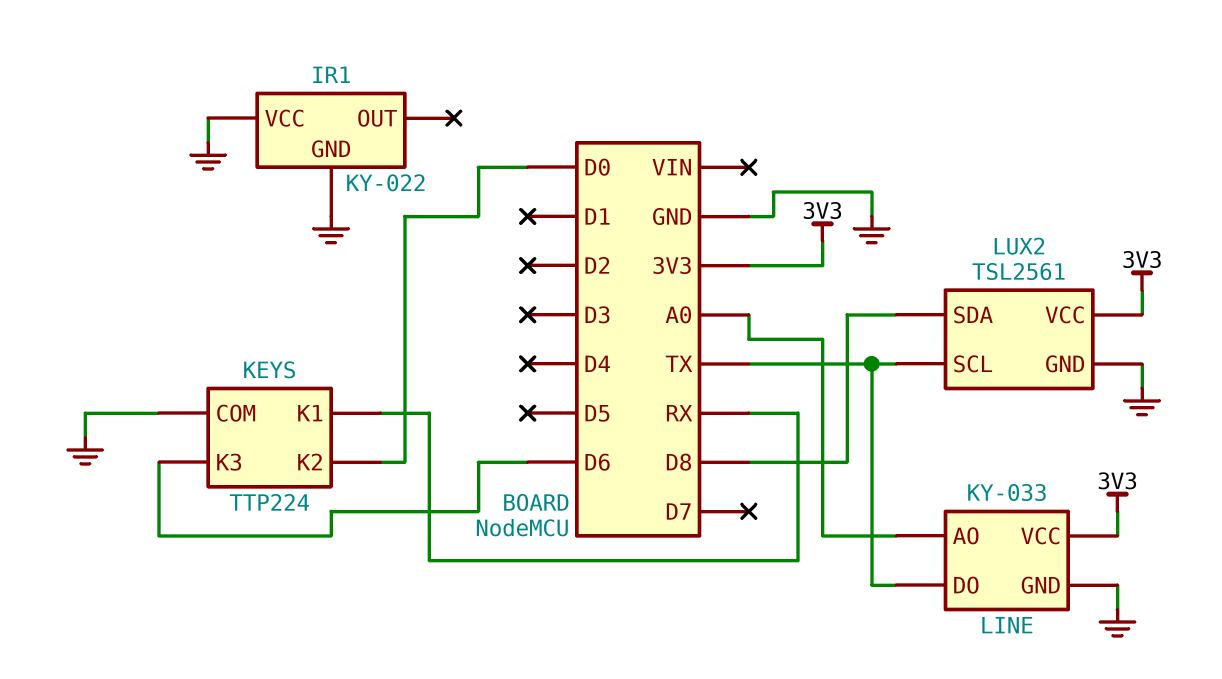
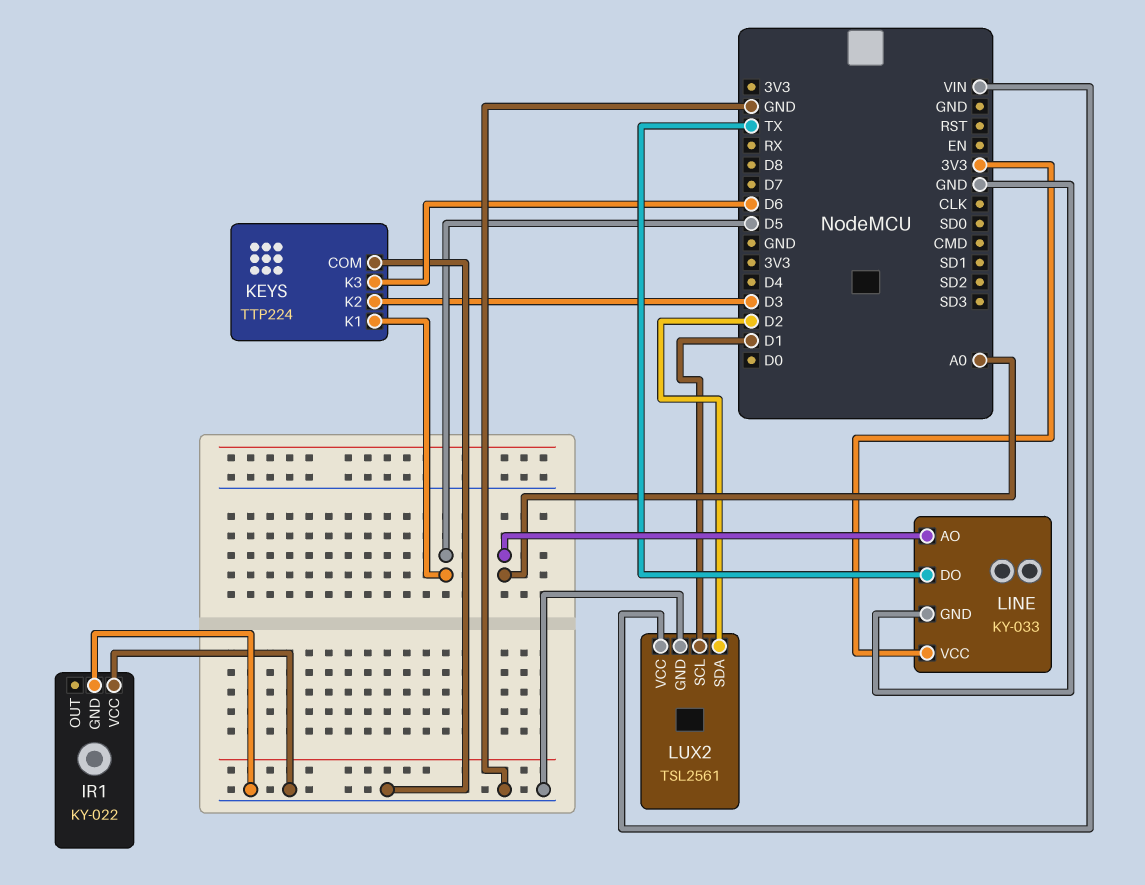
KEYS pin K1: RX -> D5
KEYS pin K2: D0 -> D3
LUX2 pin SCL: TX -> D1
LUX2 pin SDA: D8 -> D2
LUX2 pin VCC: 3V3 -> VIN

